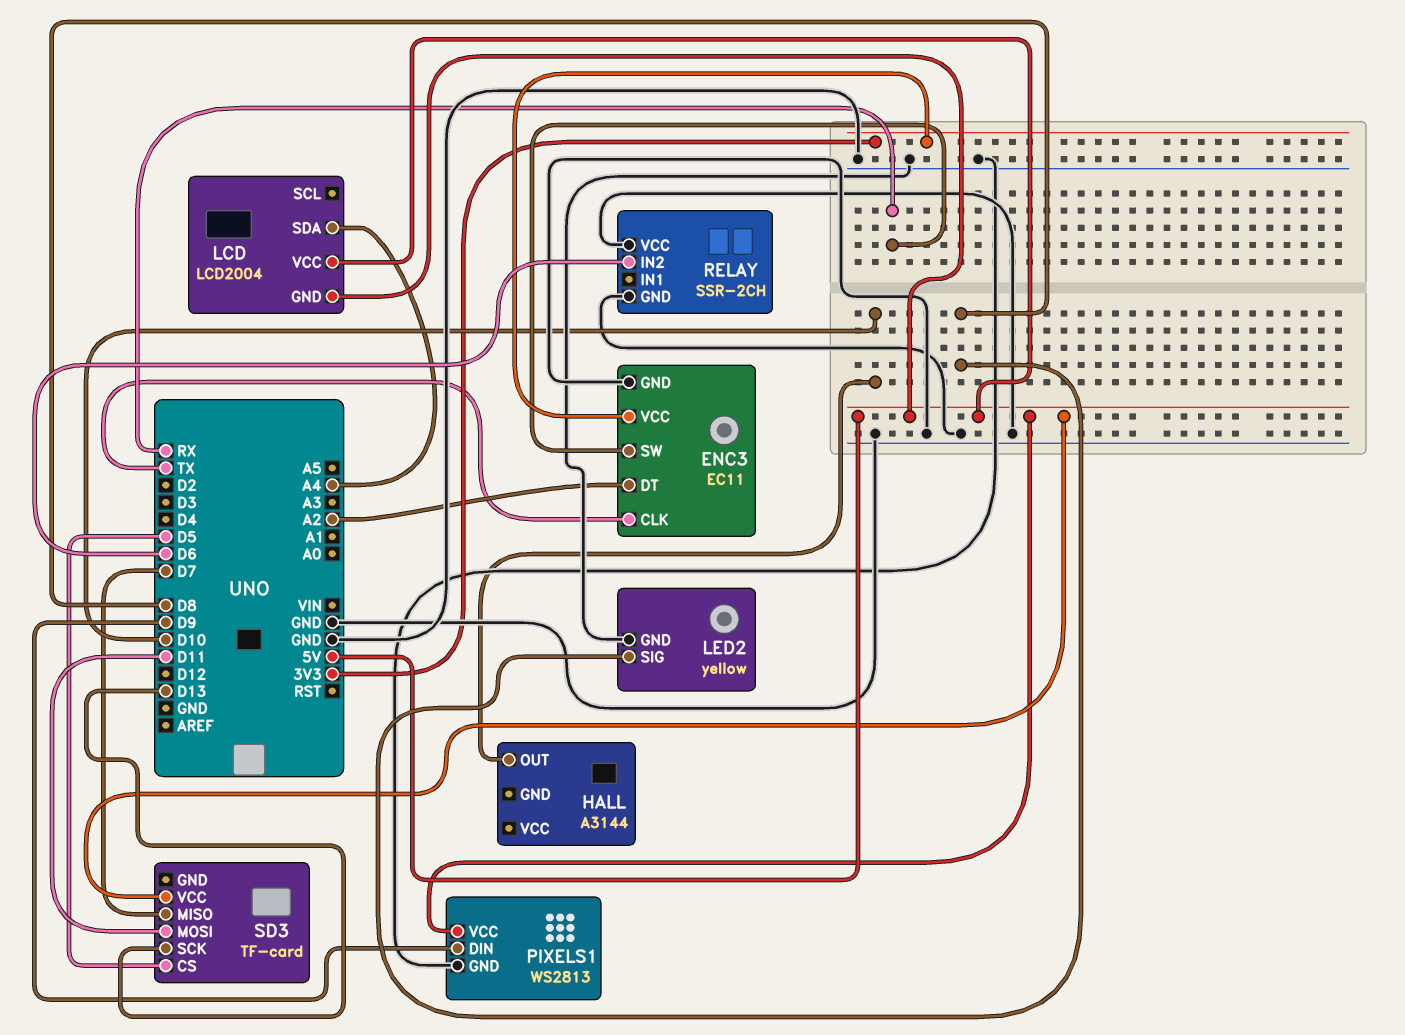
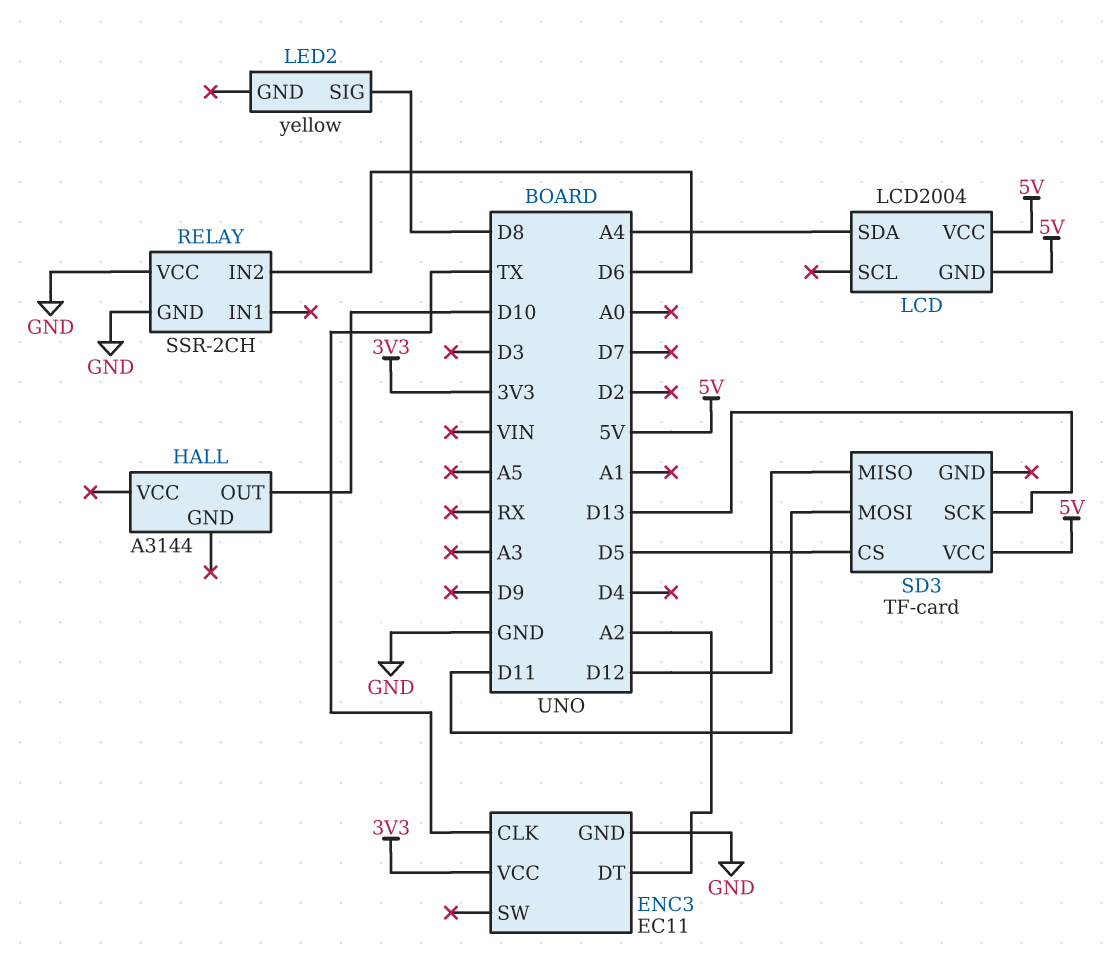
ENC3 pin SW: RX -> none
LED2 pin GND: GND -> none
PIXELS1: WS2813 -> none
PIXELS1 pin DIN: D9 -> none
PIXELS1 pin GND: GND -> none
PIXELS1 pin VCC: 5V -> none
SD3 pin MISO: D7 -> D12

